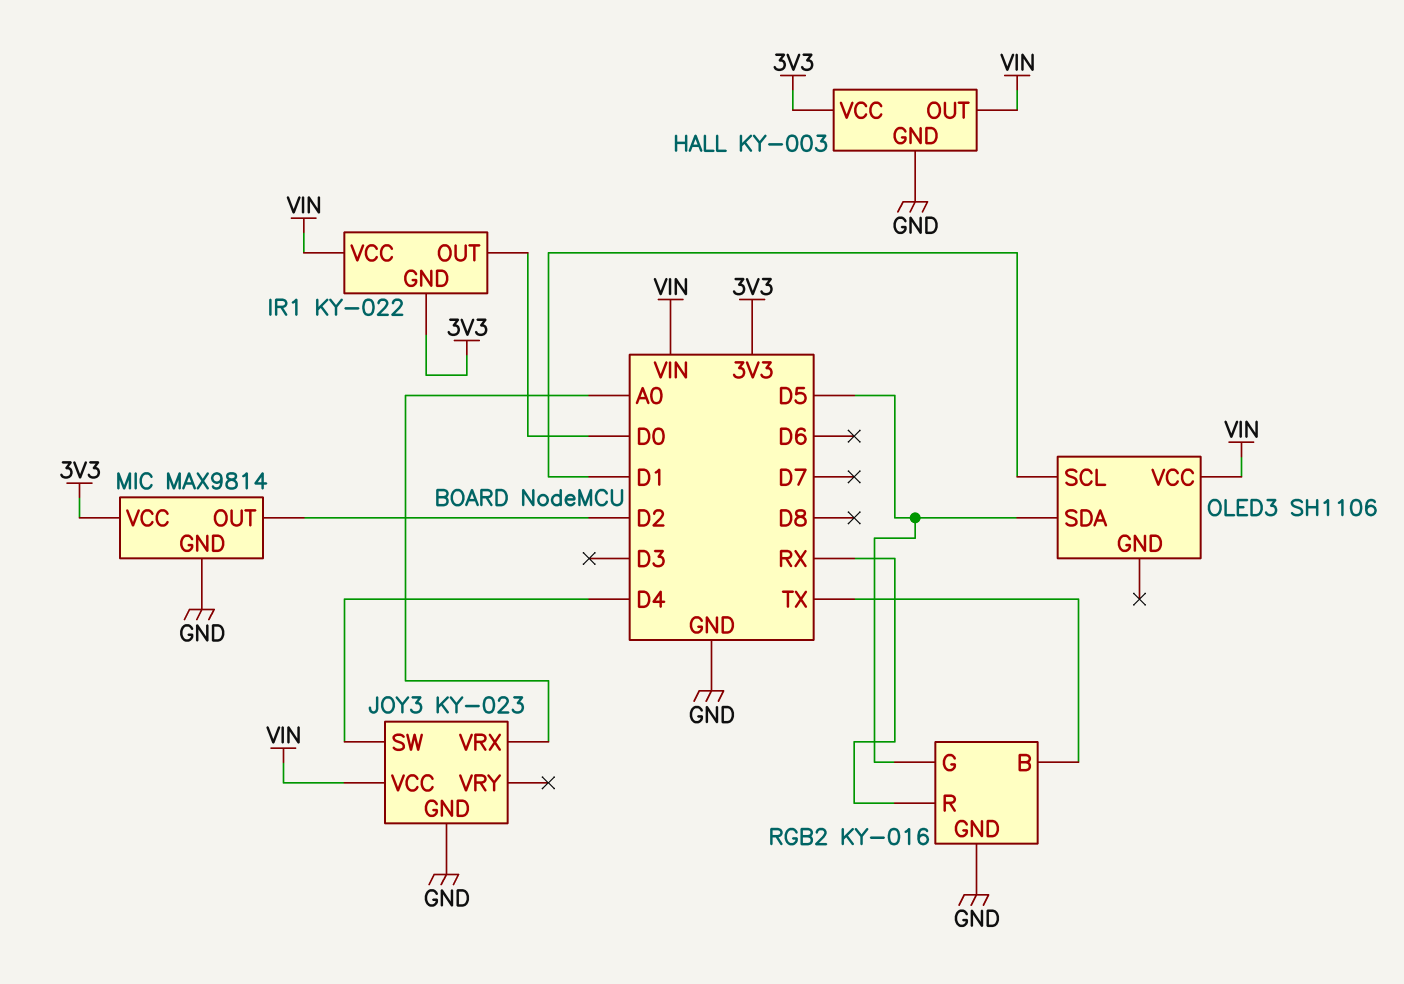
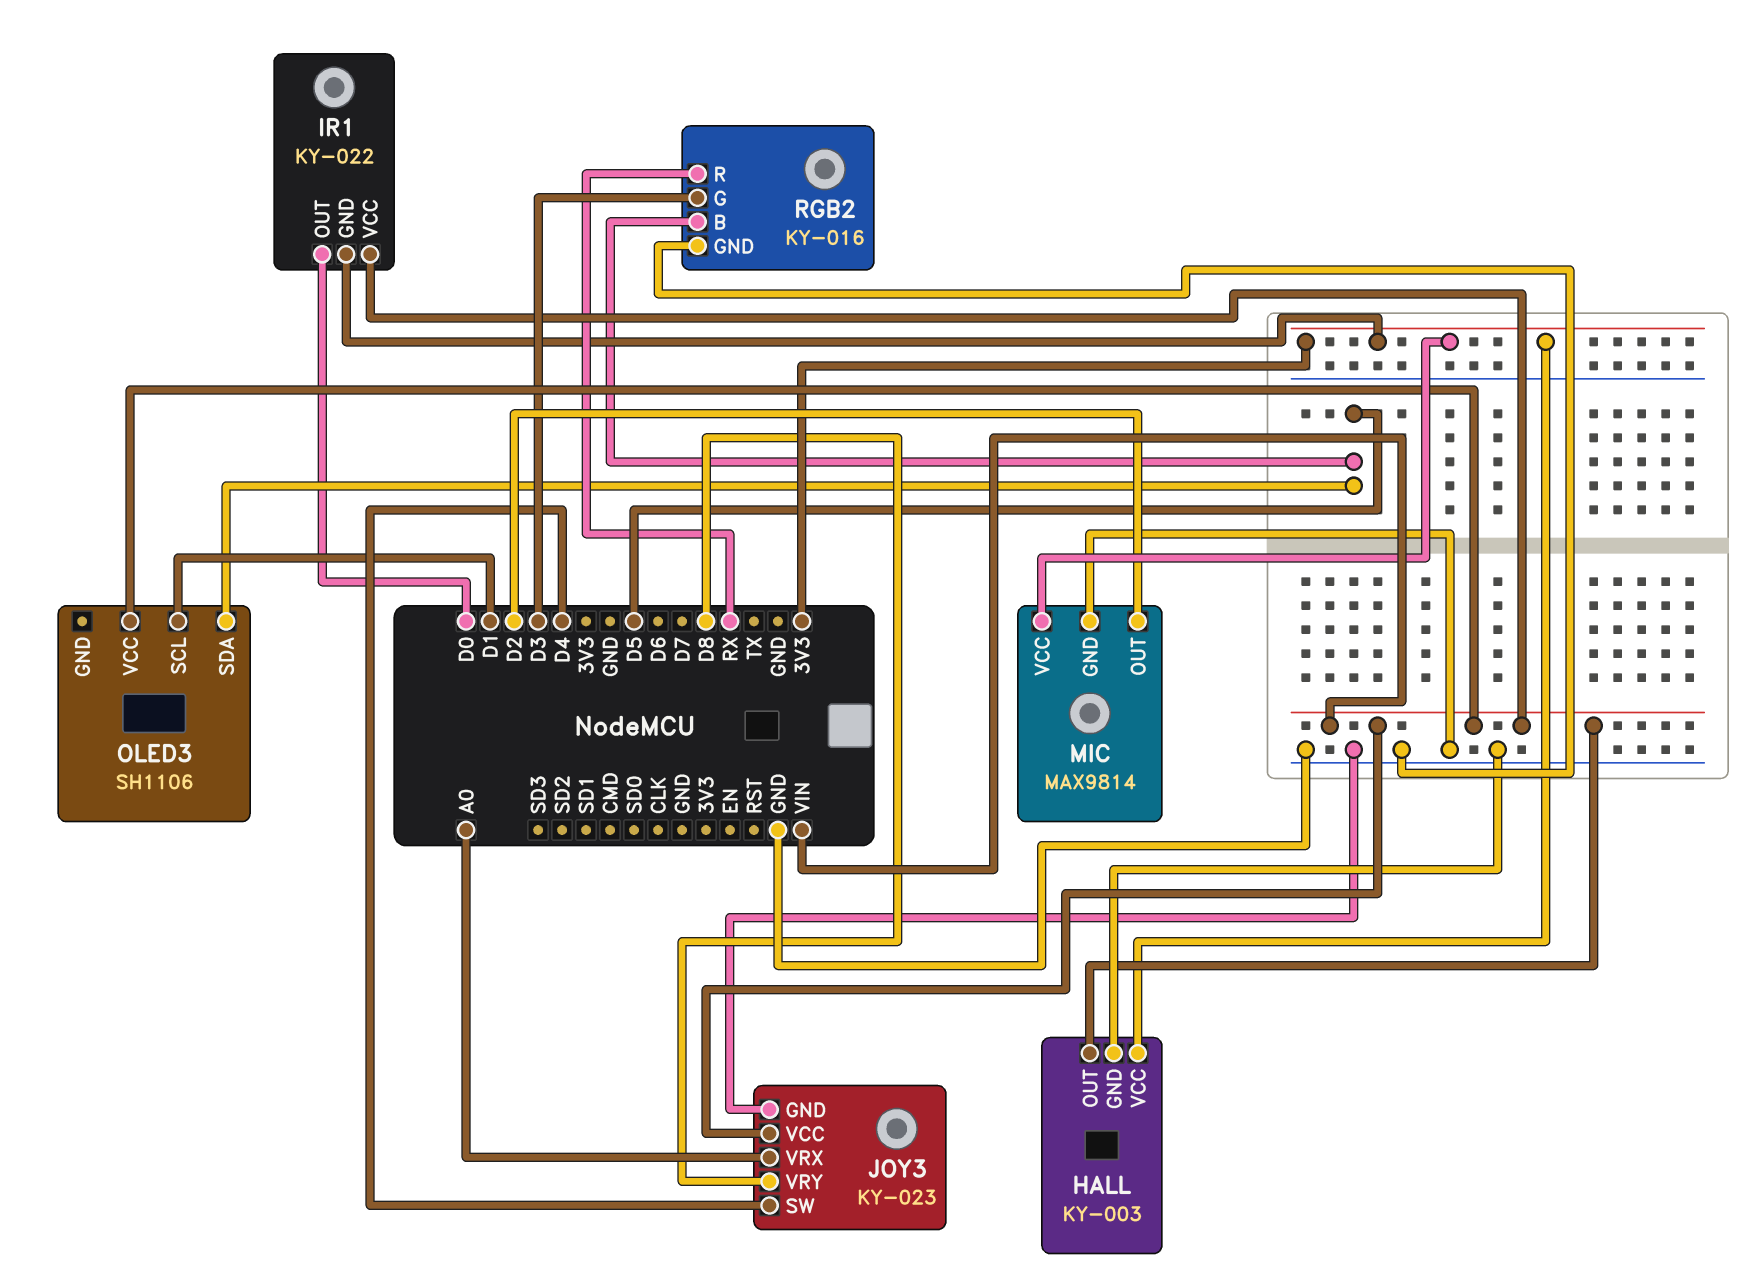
JOY3 pin VRY: none -> D8
RGB2 pin B: TX -> D5
RGB2 pin G: D5 -> D3

